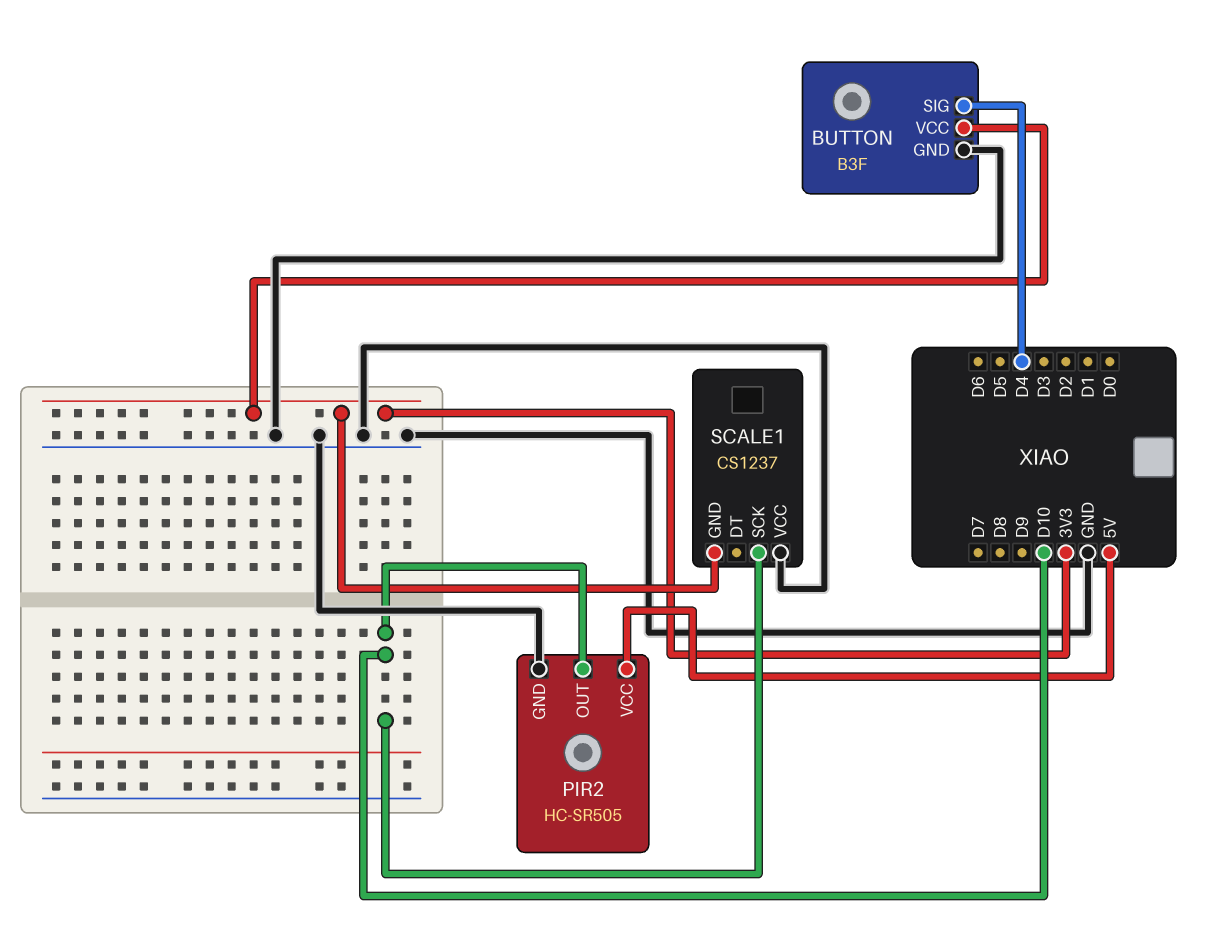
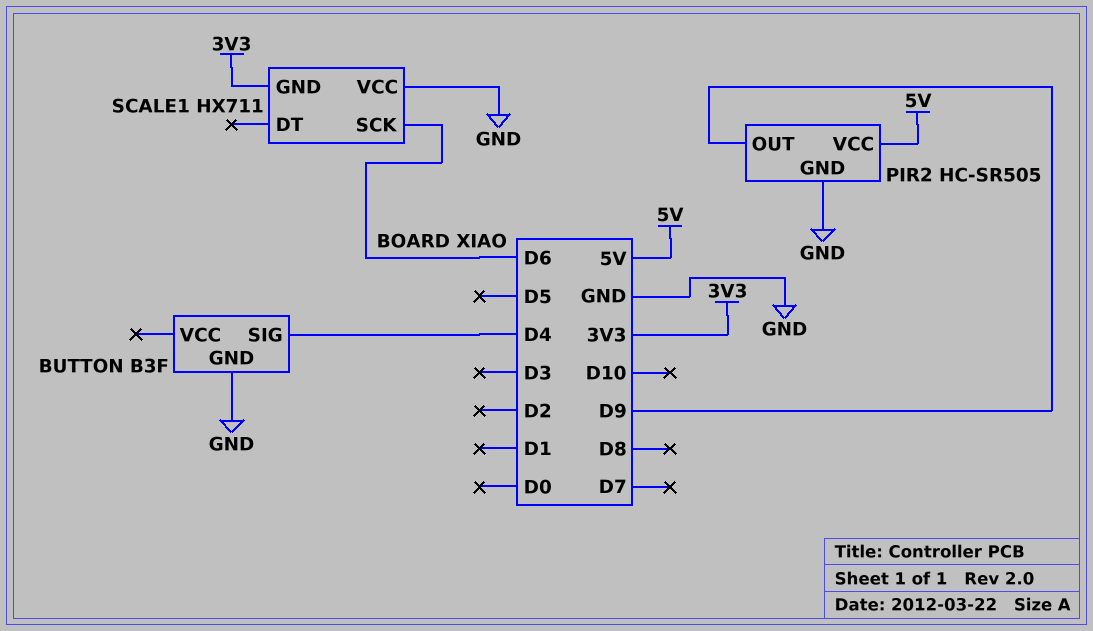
BUTTON pin VCC: 3V3 -> none
PIR2 pin OUT: D10 -> D9
SCALE1: CS1237 -> HX711
SCALE1 pin SCK: D10 -> D6

